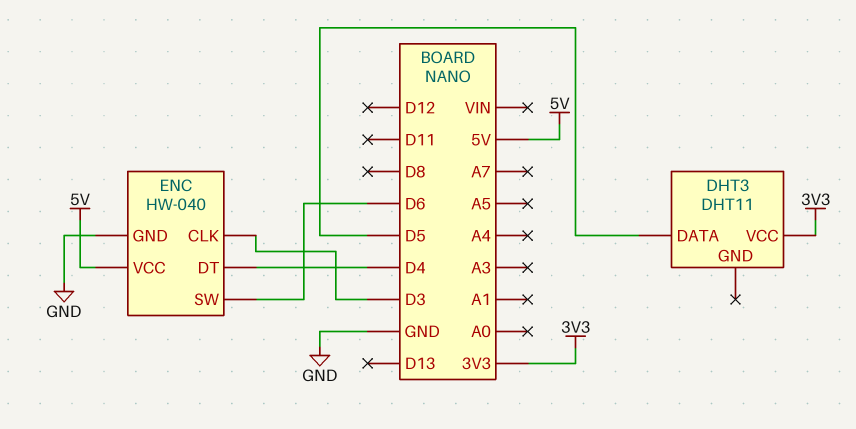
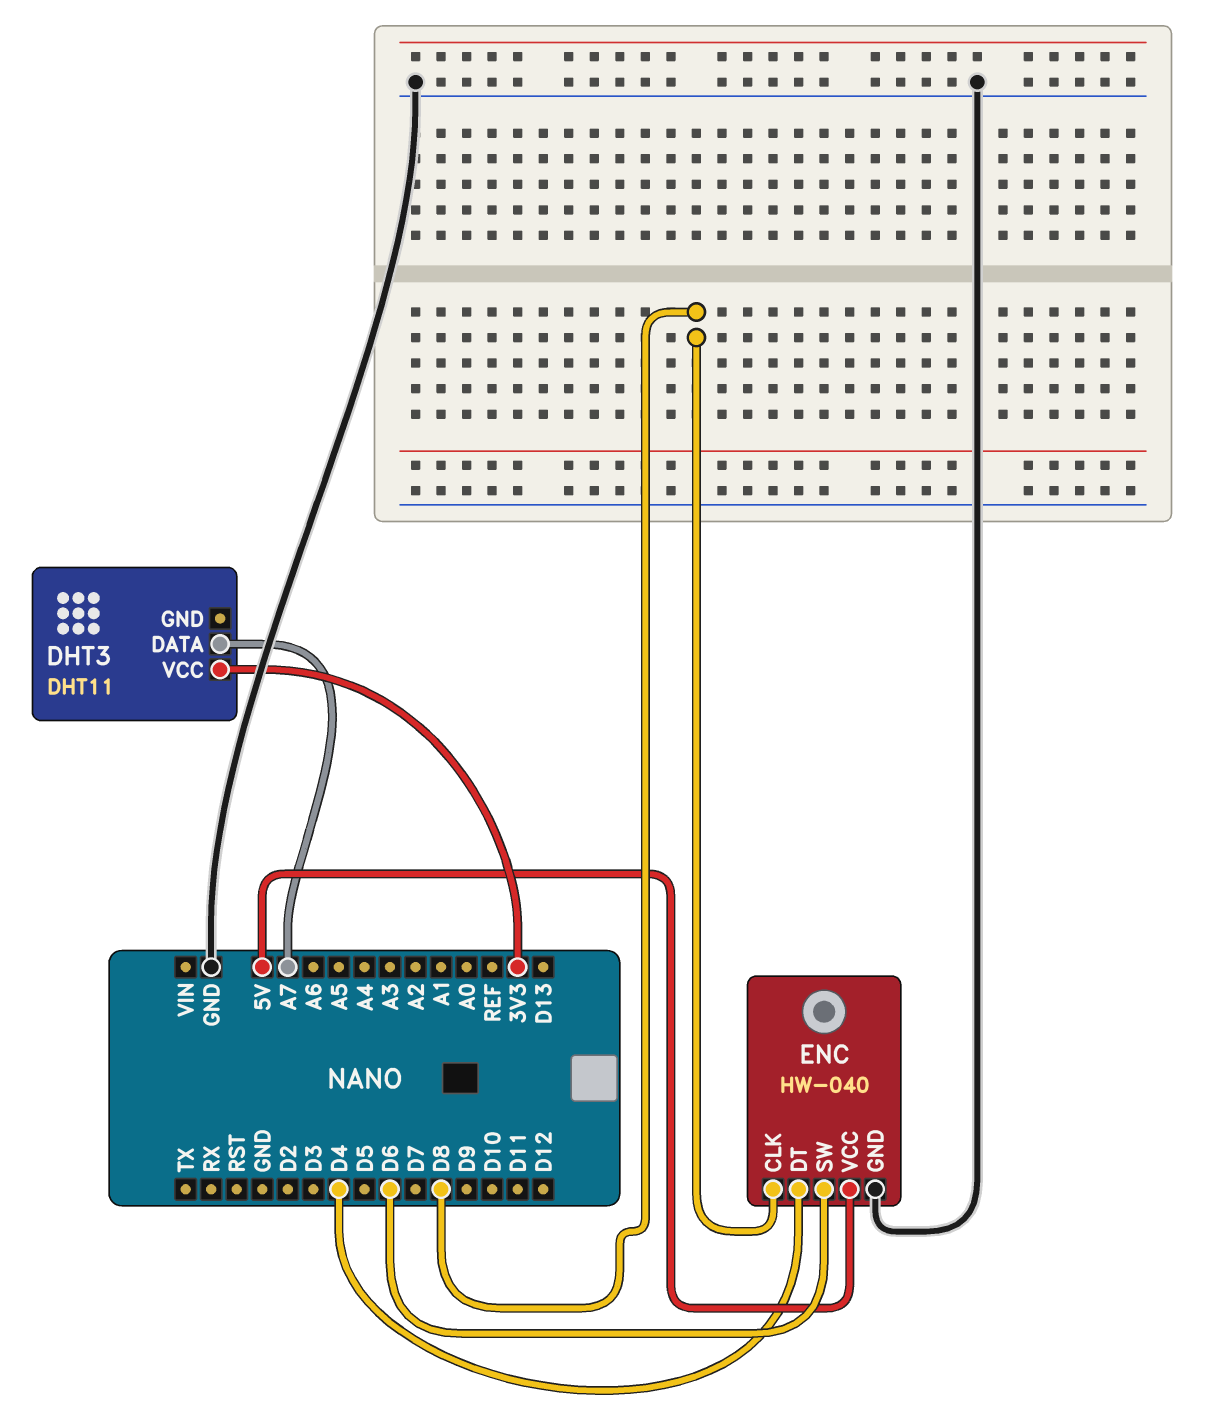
DHT3 pin DATA: D5 -> A7
ENC pin CLK: D3 -> D8

